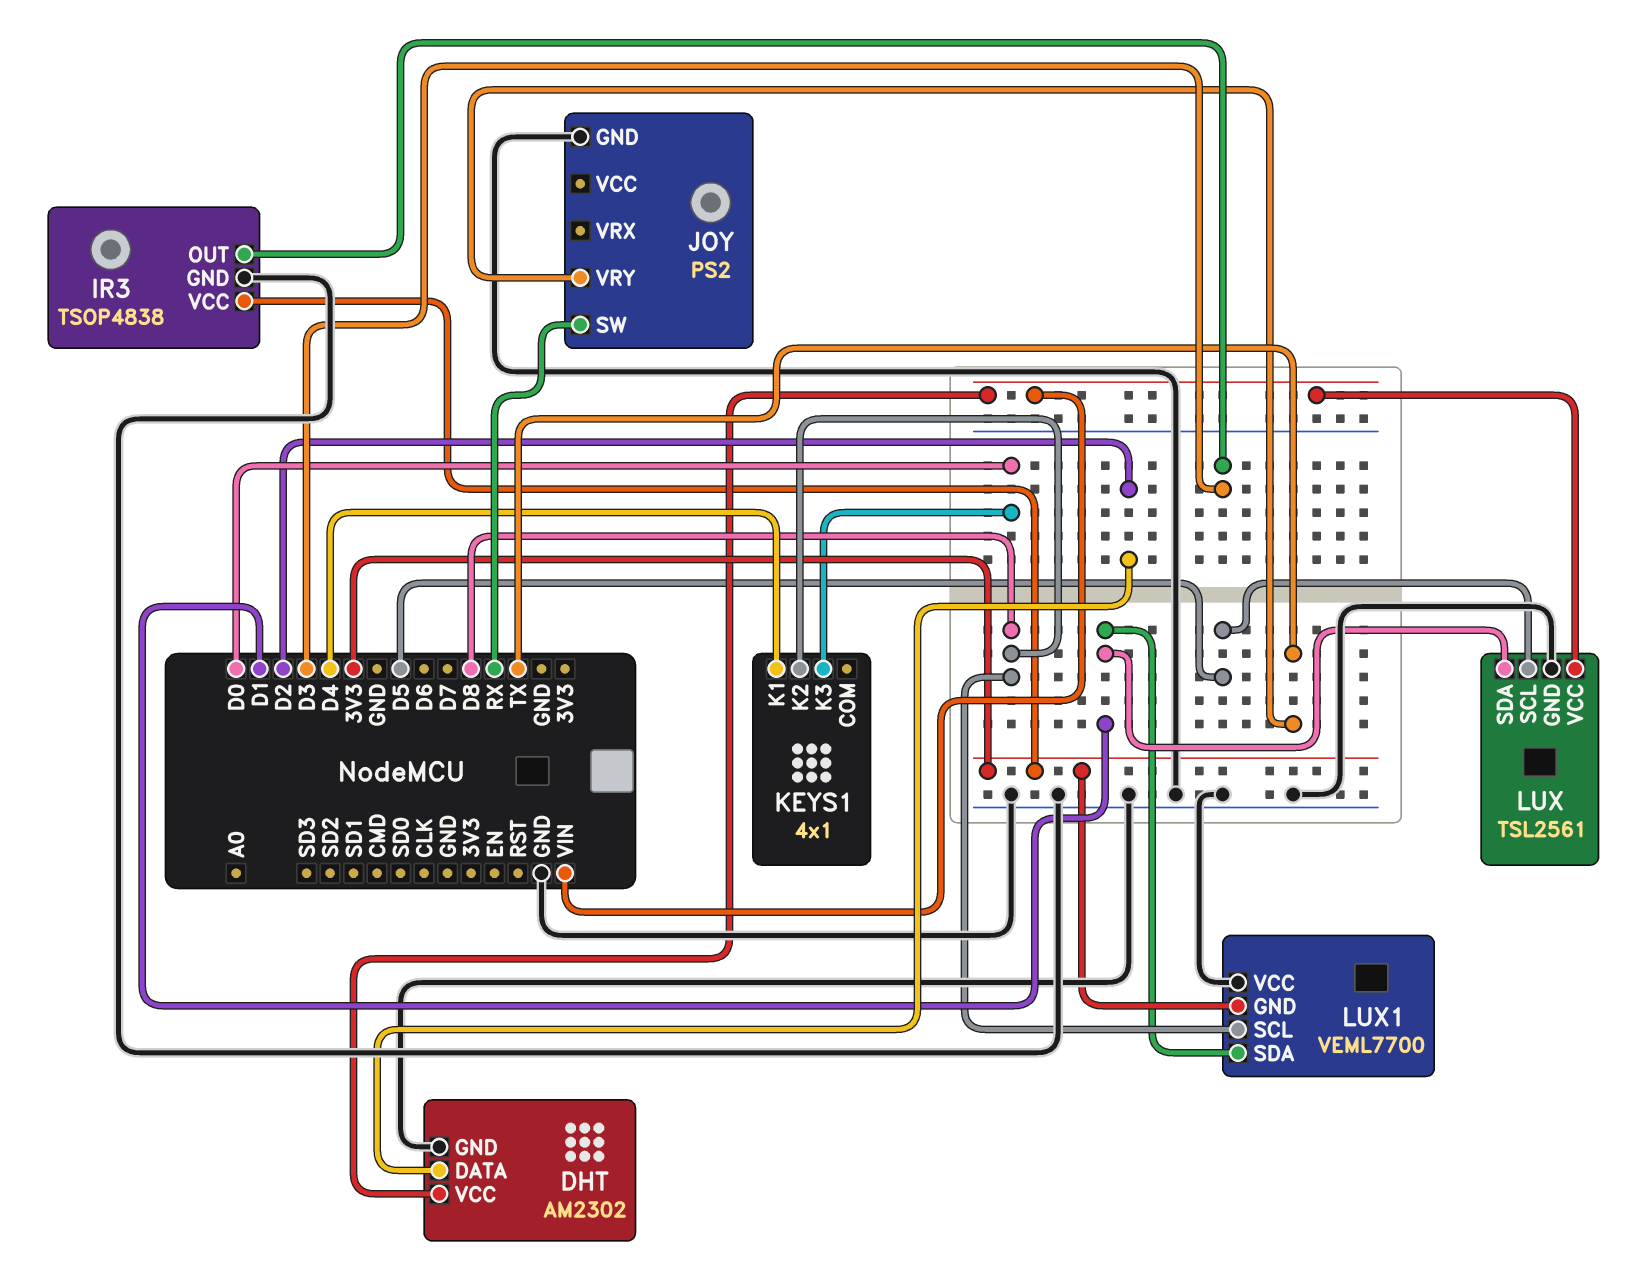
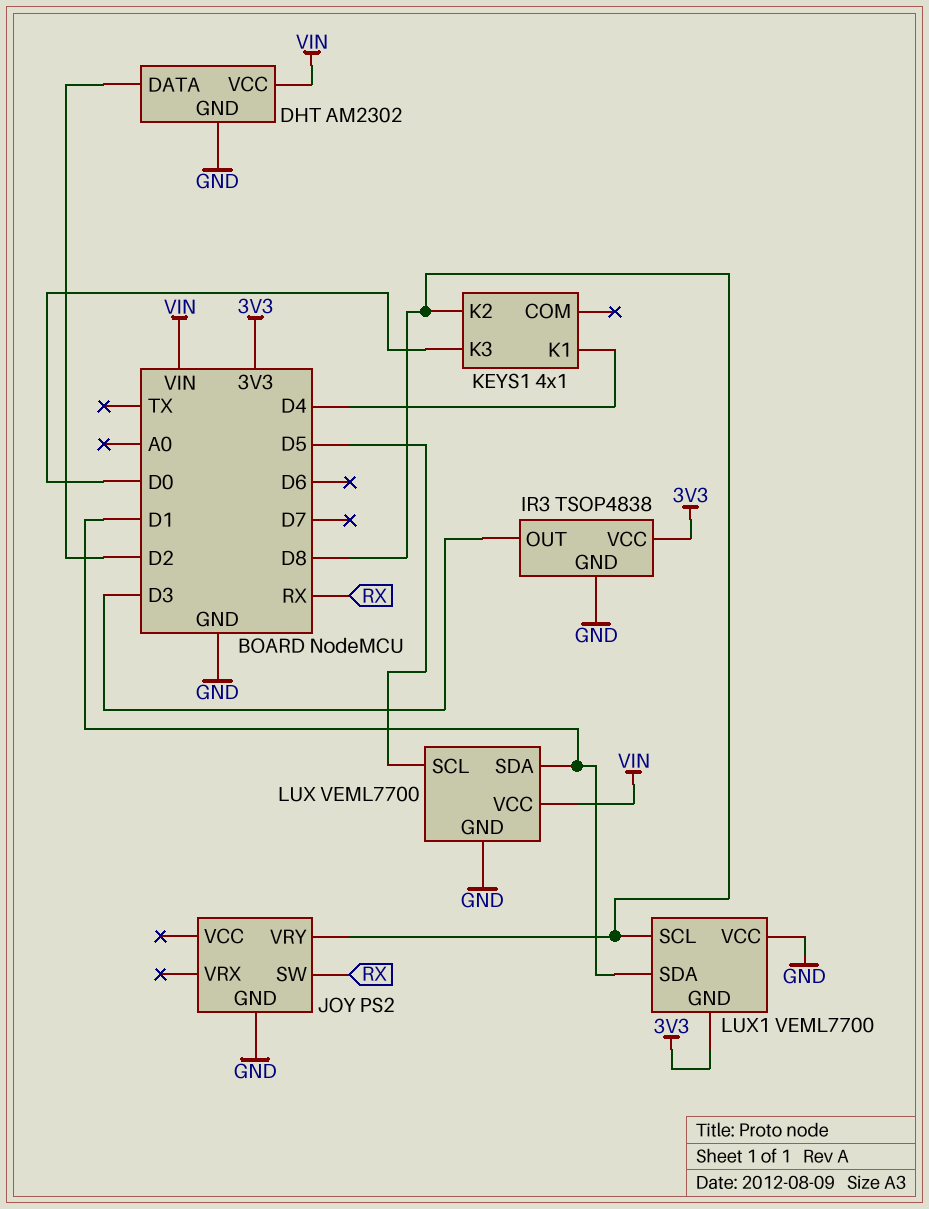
JOY pin VRY: TX -> D8
LUX: TSL2561 -> VEML7700

